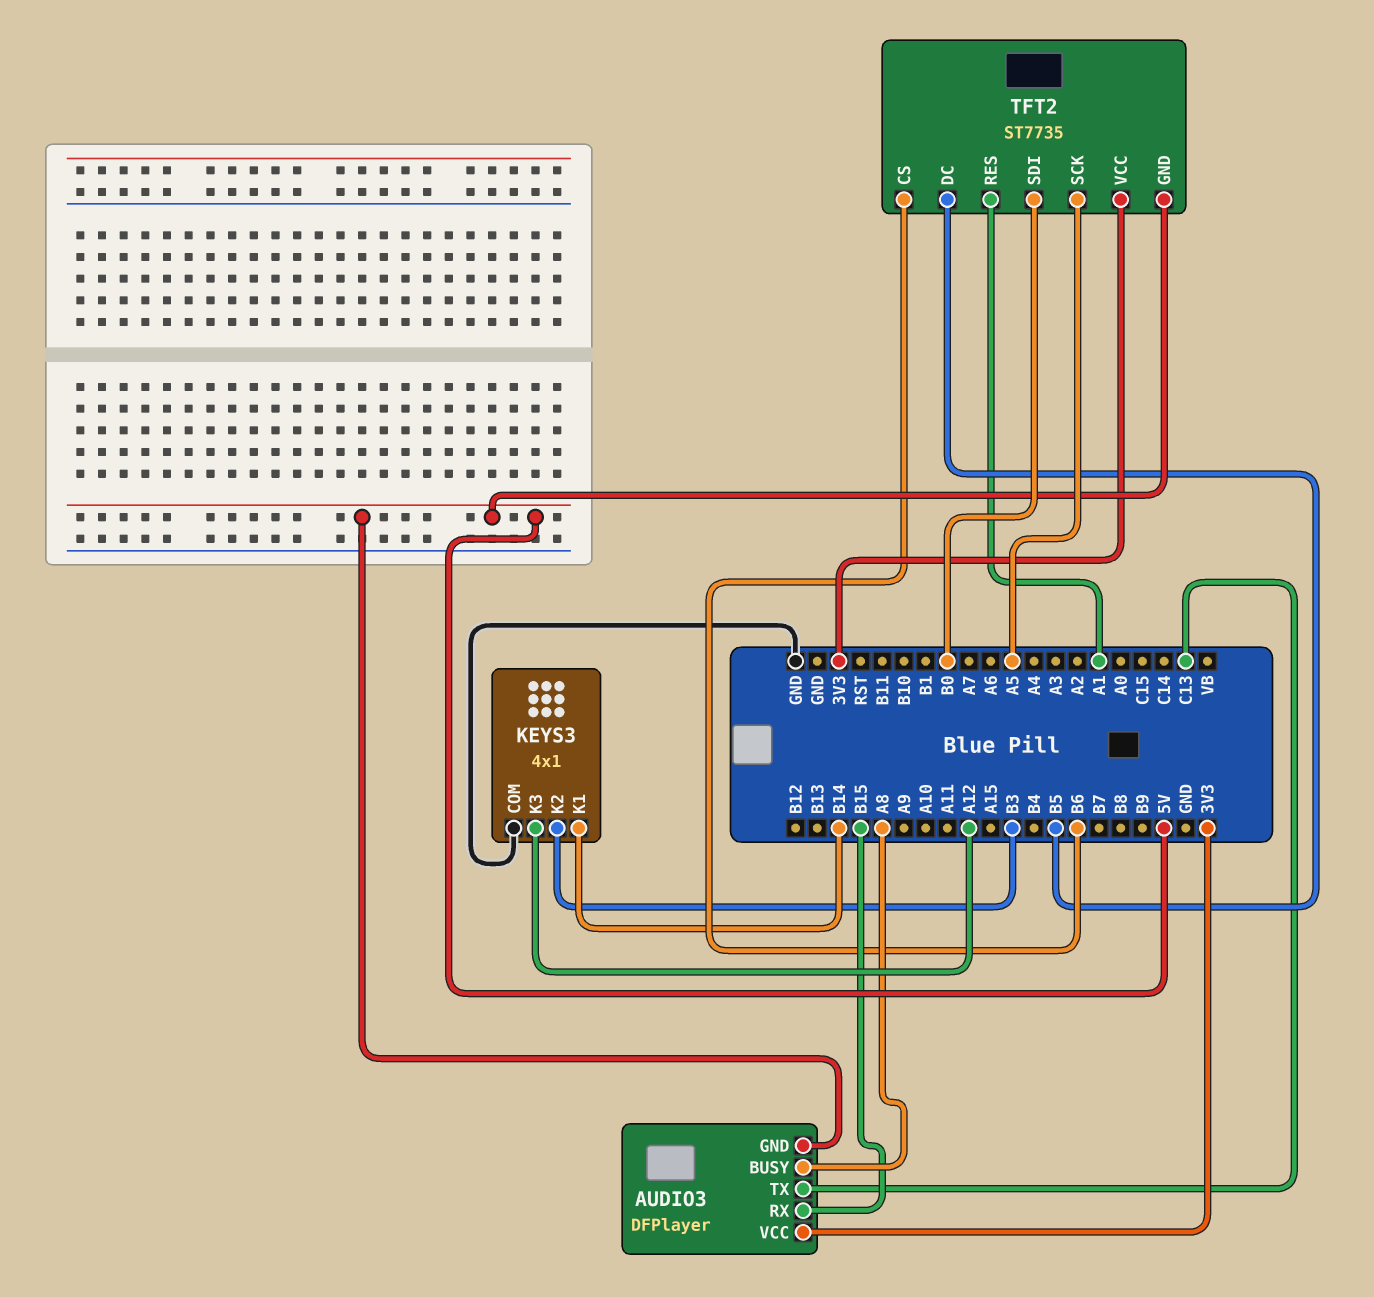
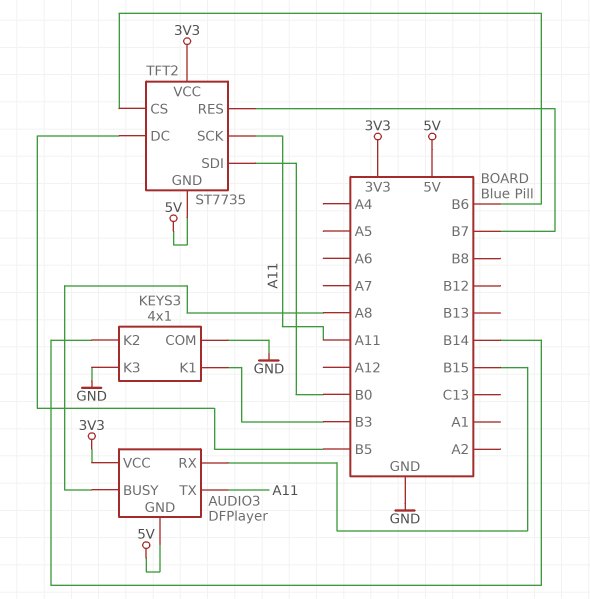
AUDIO3 pin TX: C13 -> A11
KEYS3 pin K1: B14 -> B3
KEYS3 pin K2: B3 -> B14
KEYS3 pin K3: A12 -> GND
TFT2 pin RES: A1 -> B7
TFT2 pin SCK: A5 -> A11

